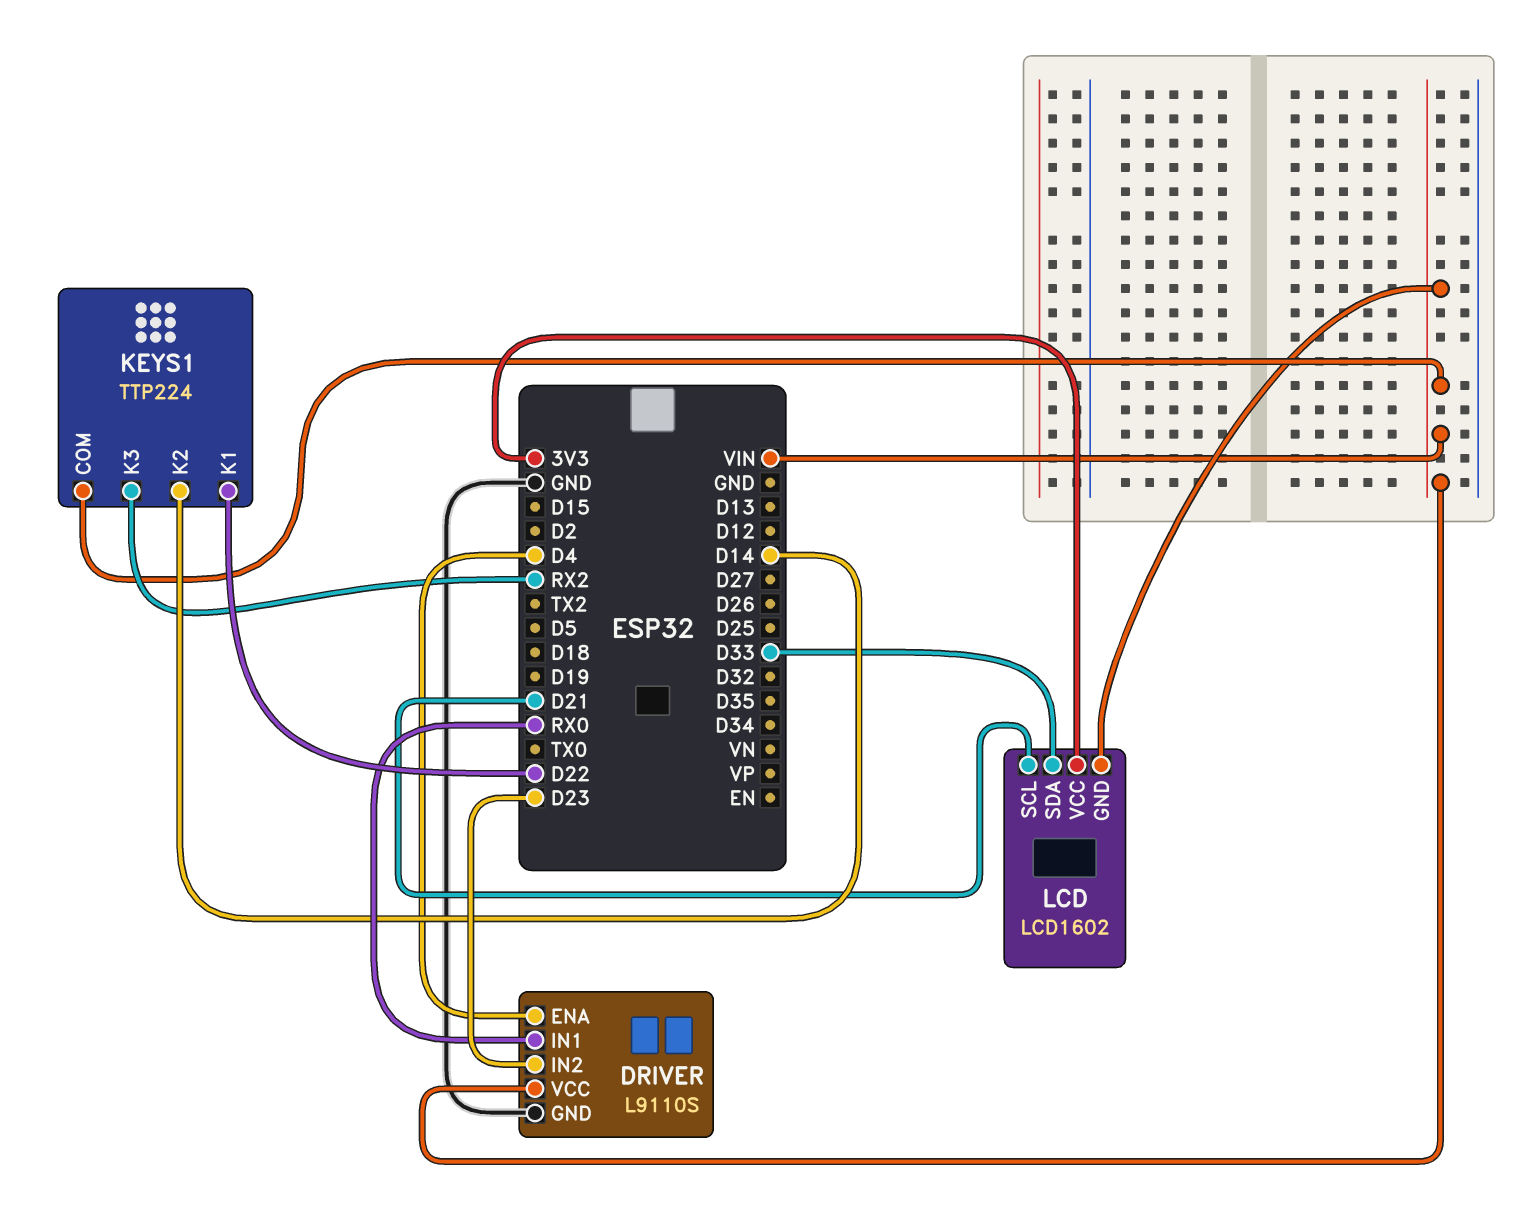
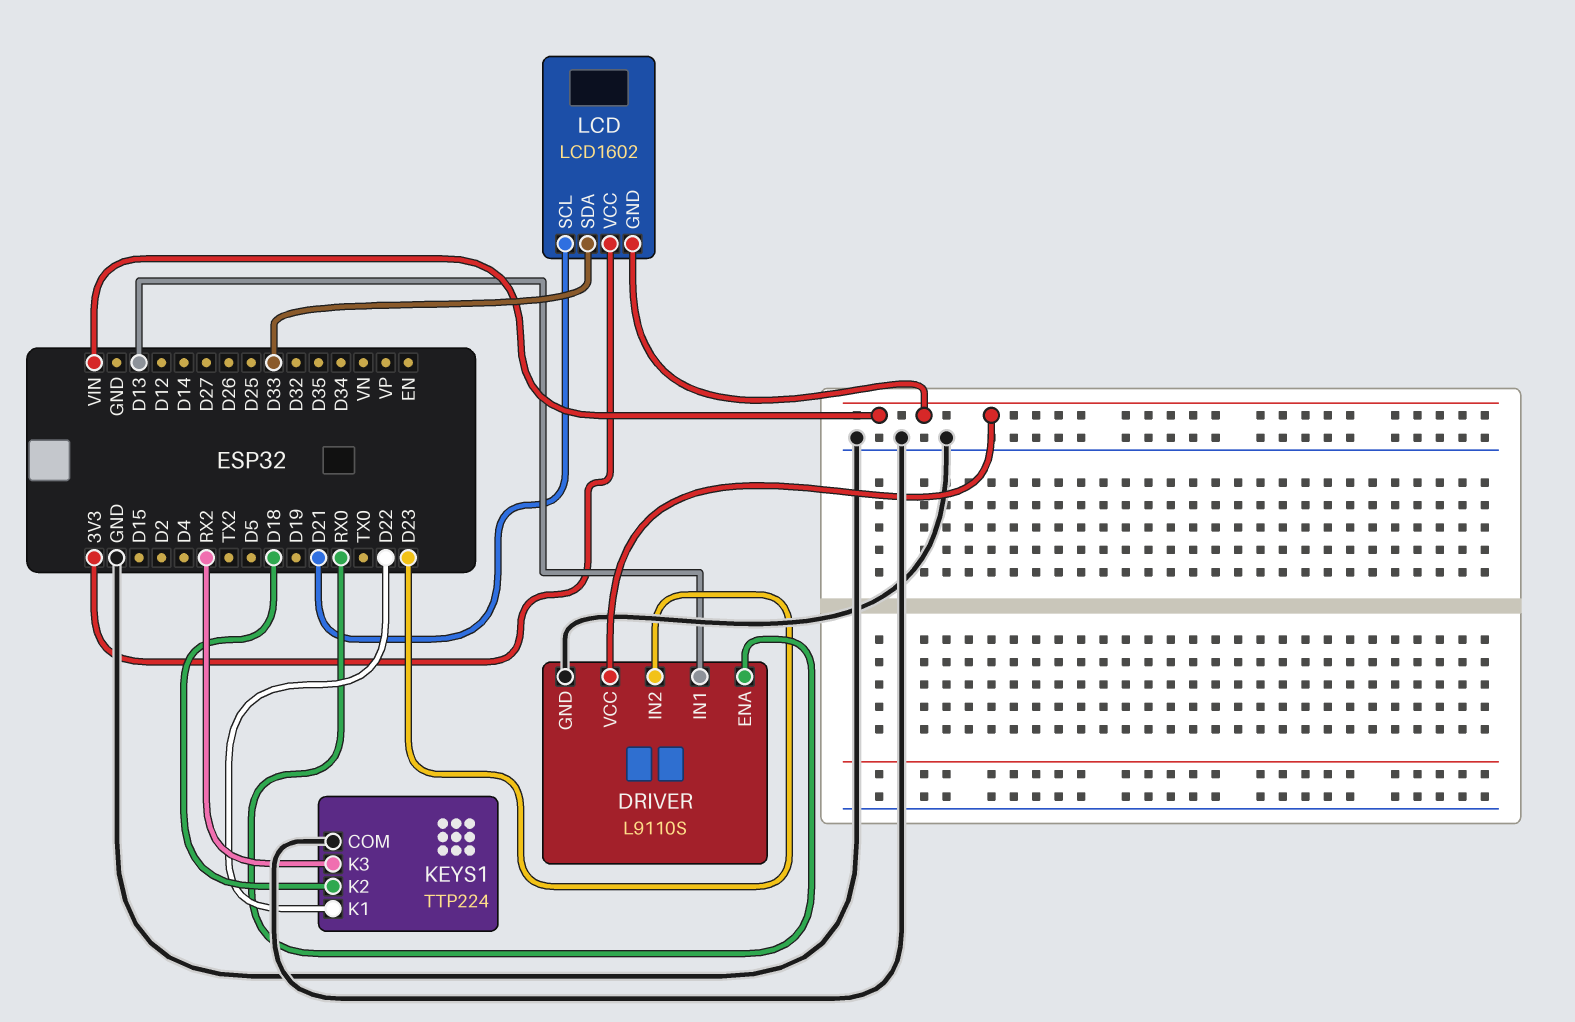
DRIVER pin ENA: D4 -> RX0
DRIVER pin IN1: RX0 -> D13
KEYS1 pin COM: VIN -> GND
KEYS1 pin K2: D14 -> D18

